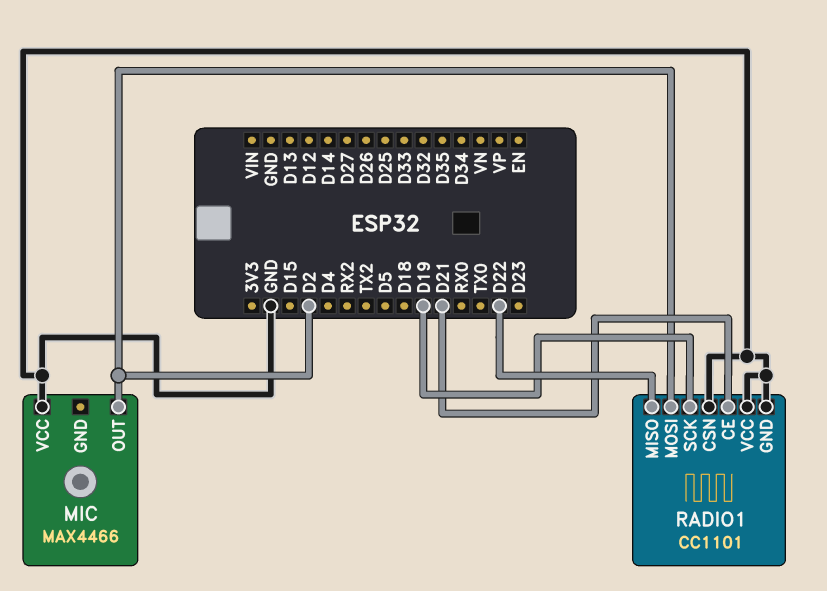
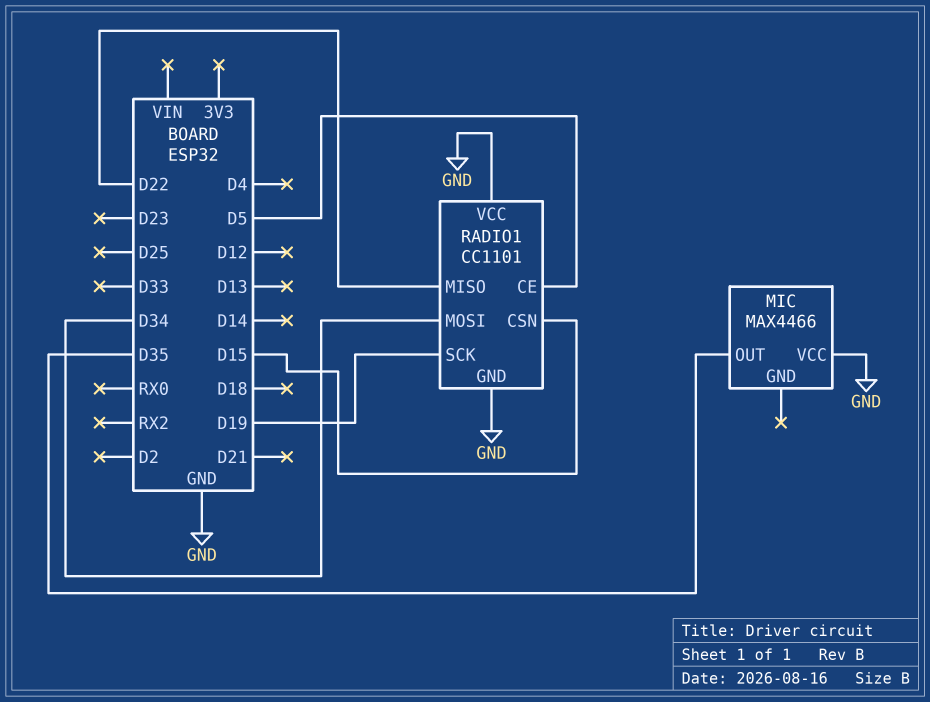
MIC pin OUT: D2 -> D35
RADIO1 pin CE: D21 -> D5
RADIO1 pin CSN: GND -> D15
RADIO1 pin MOSI: D2 -> D34

